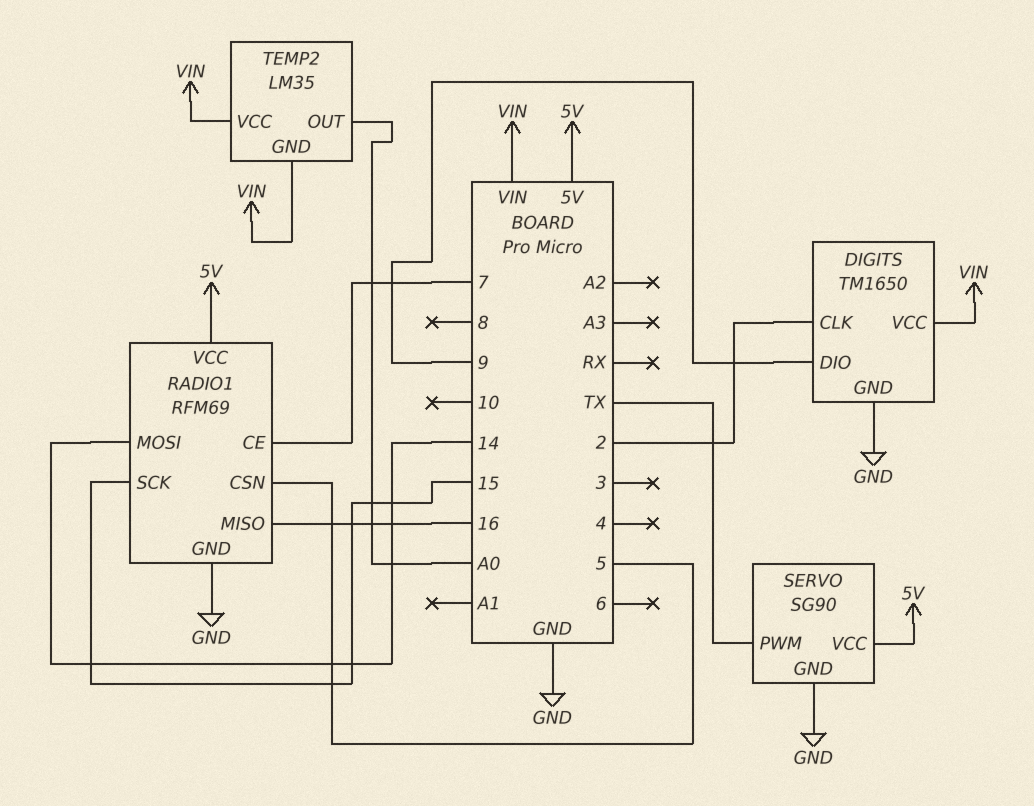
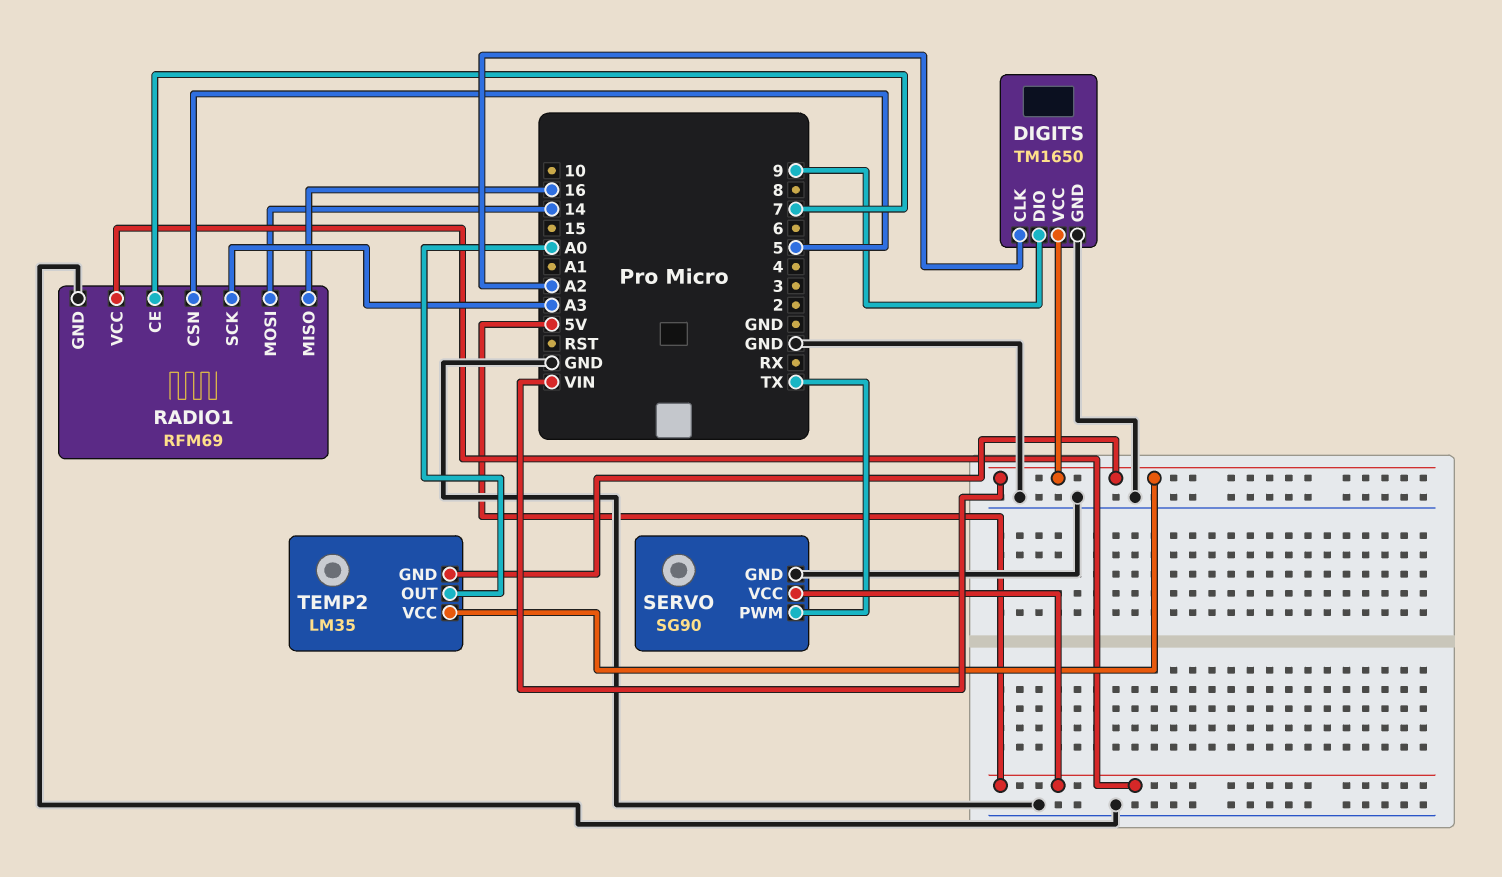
DIGITS pin CLK: 2 -> A2
RADIO1 pin SCK: 15 -> A3

